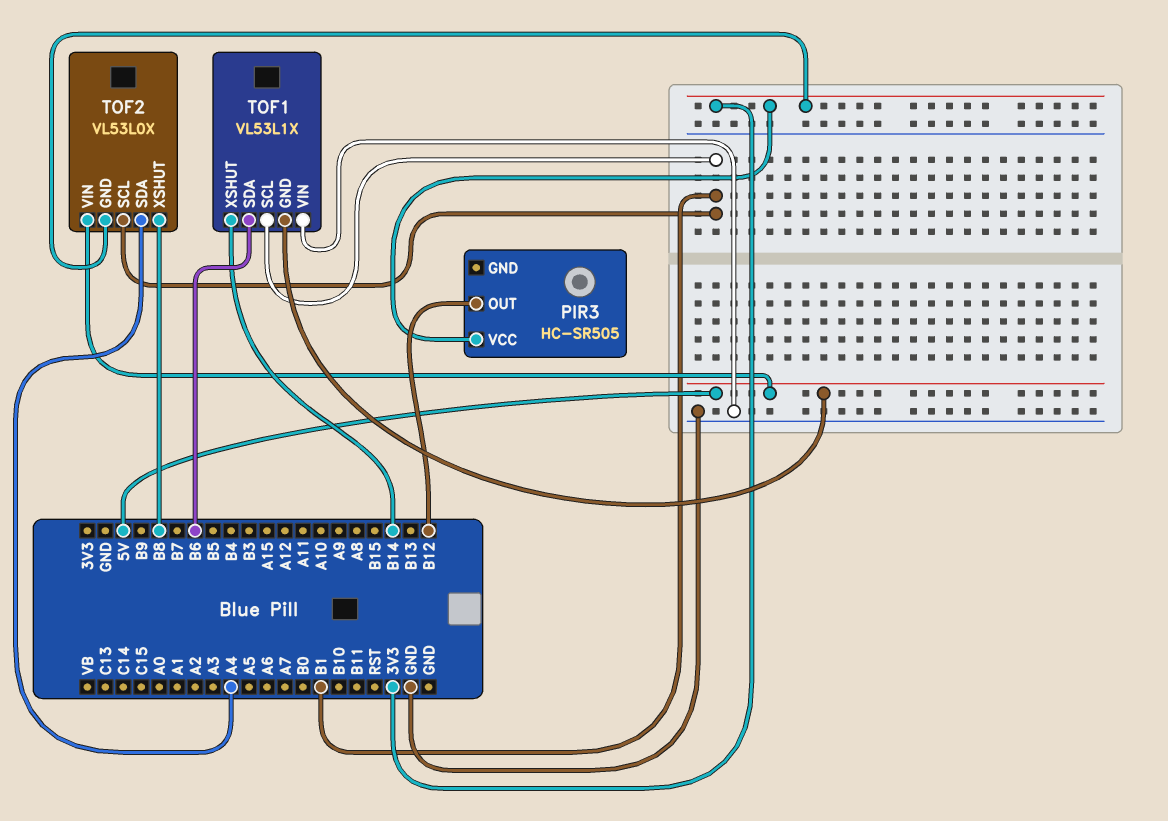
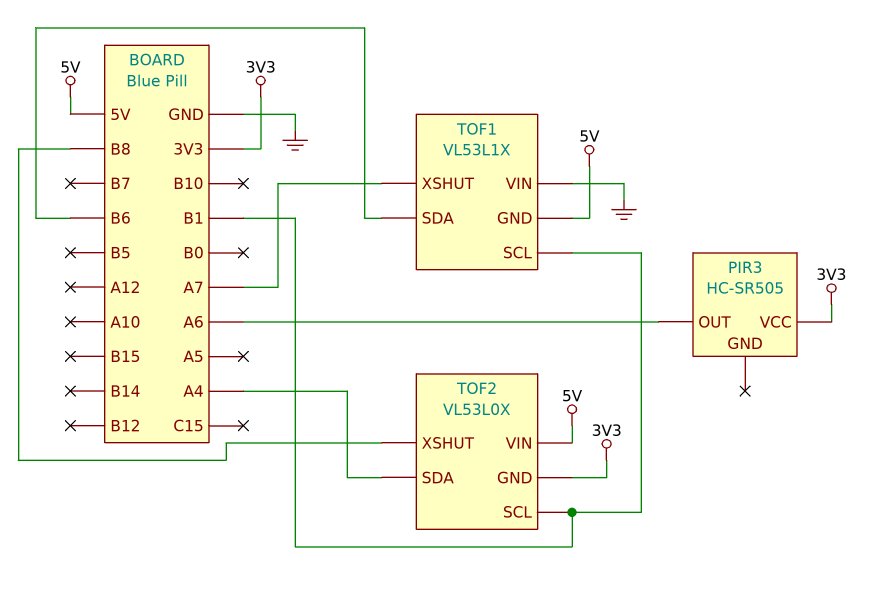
PIR3 pin OUT: B12 -> A6
TOF1 pin XSHUT: B14 -> A7

